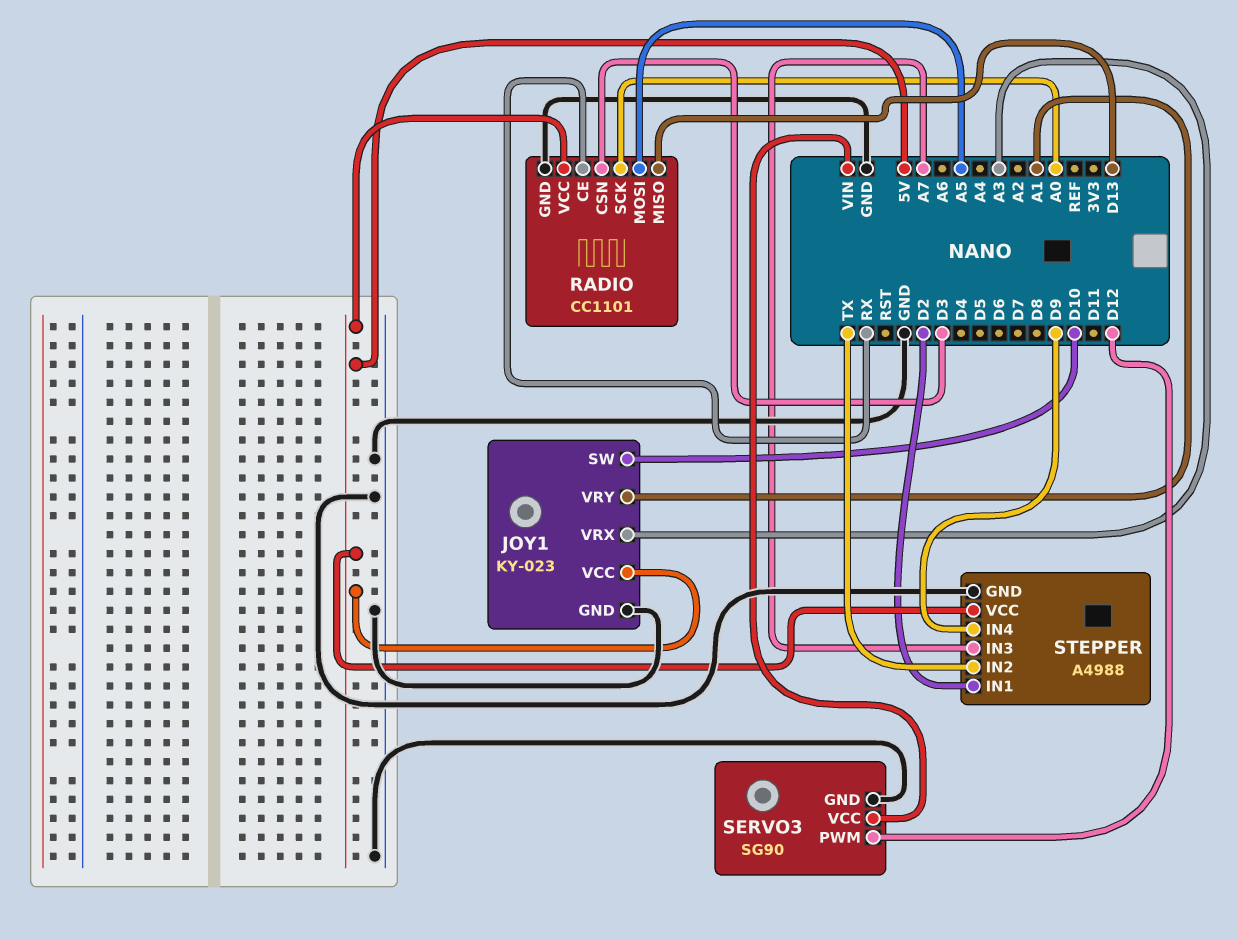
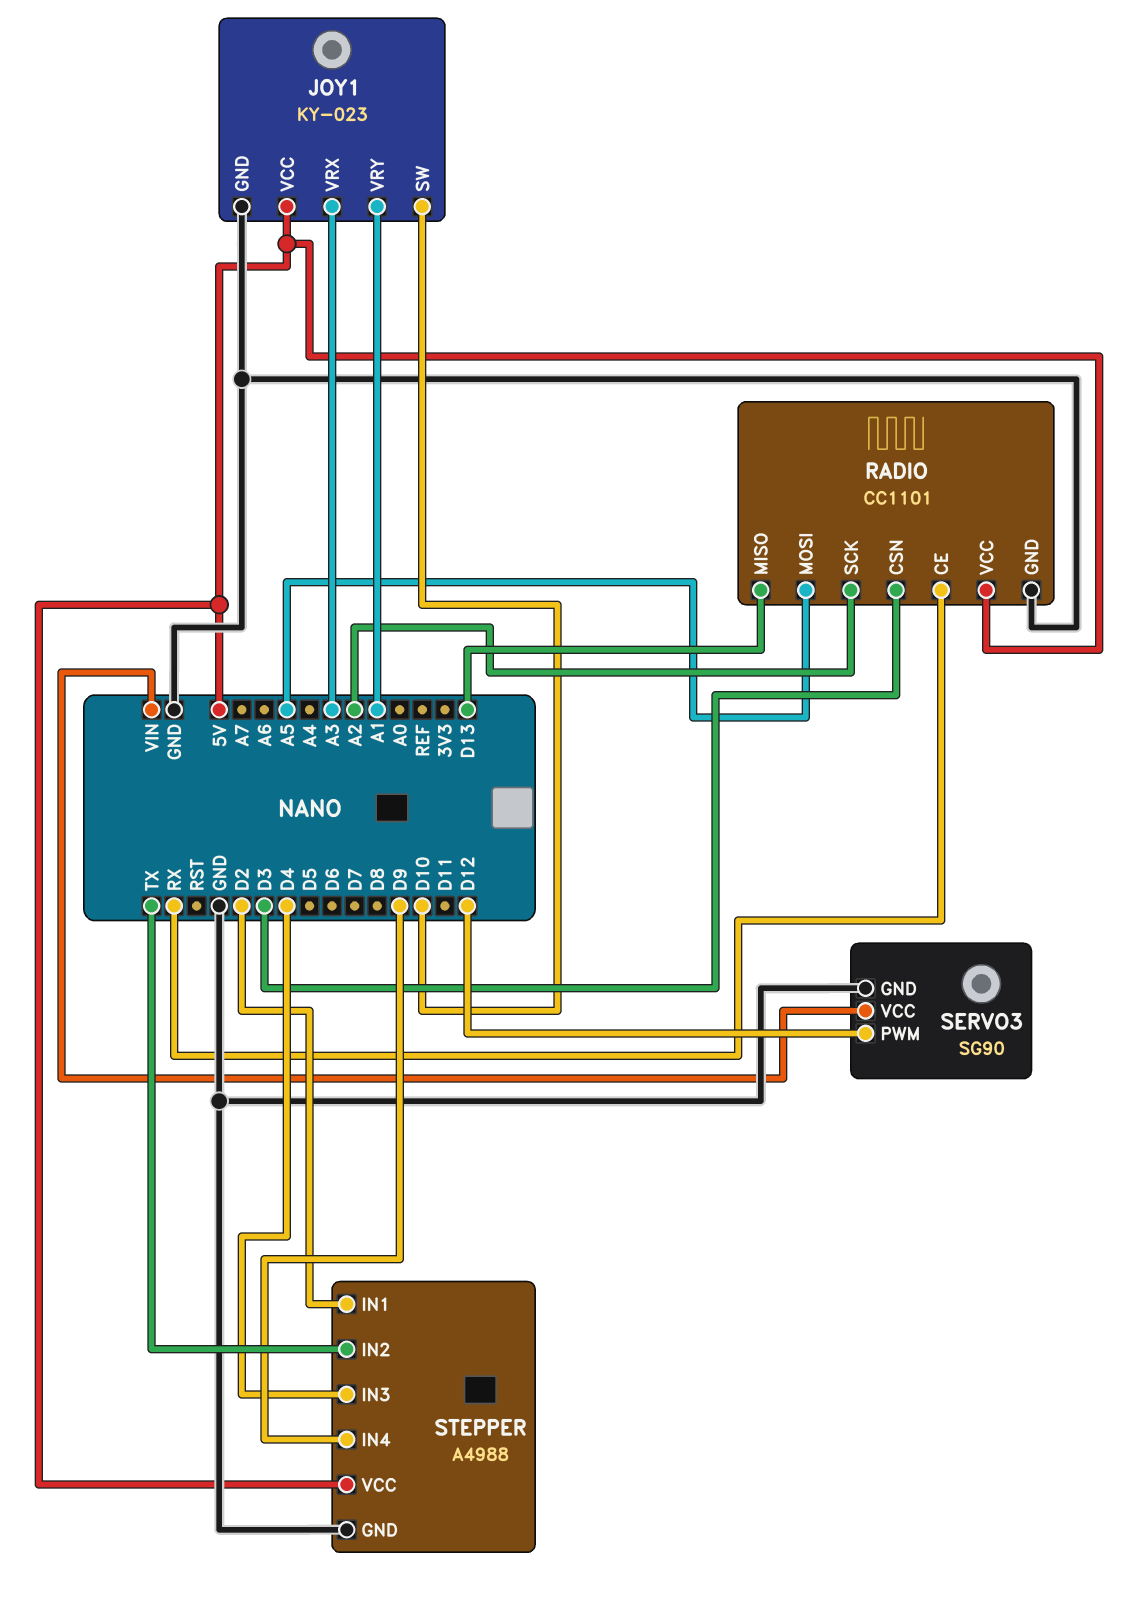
RADIO pin SCK: A0 -> A2
STEPPER pin IN3: A7 -> D4

